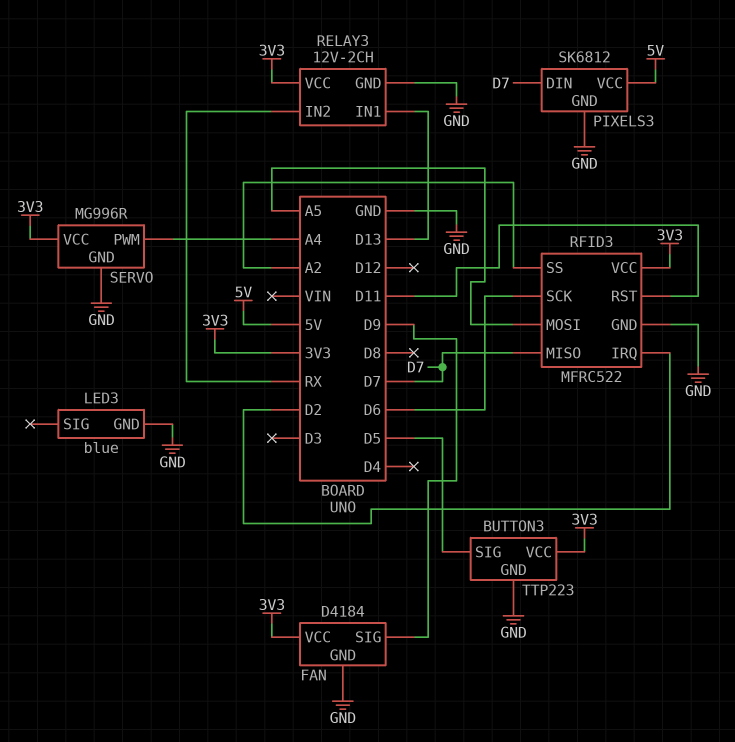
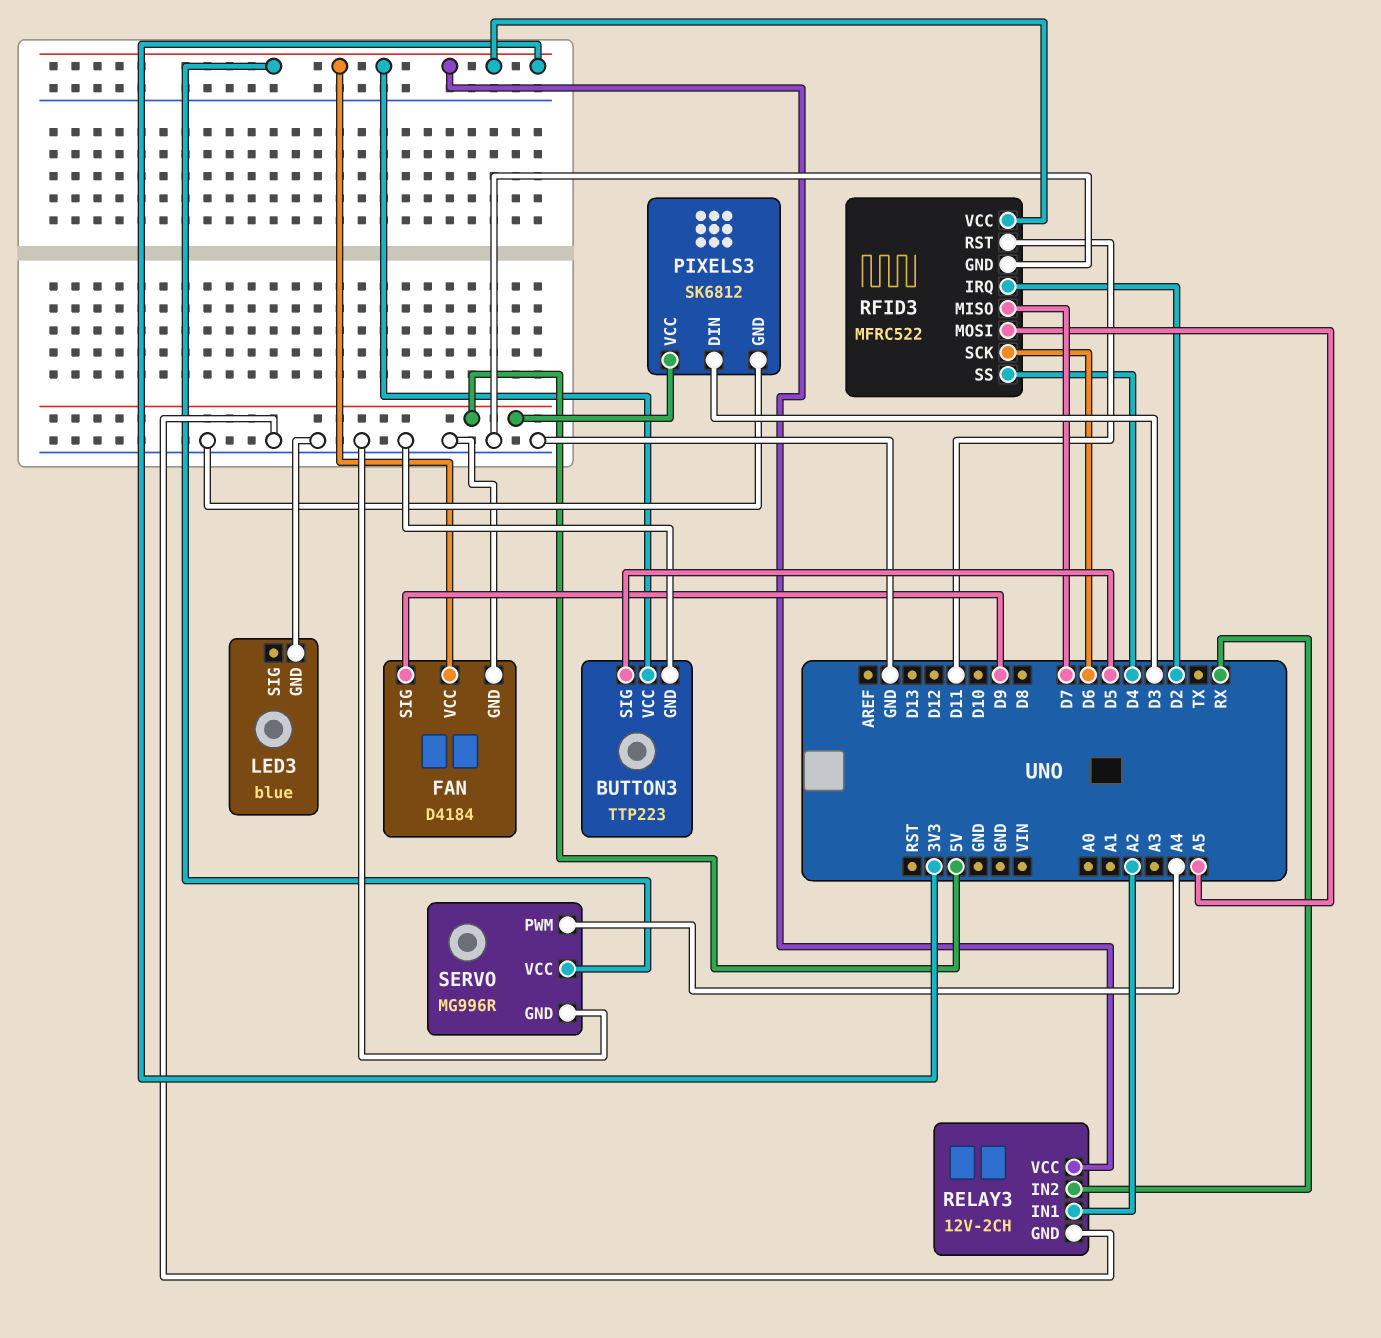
PIXELS3 pin DIN: D7 -> D3
RELAY3 pin IN1: D13 -> A2
RFID3 pin SS: A2 -> D4

